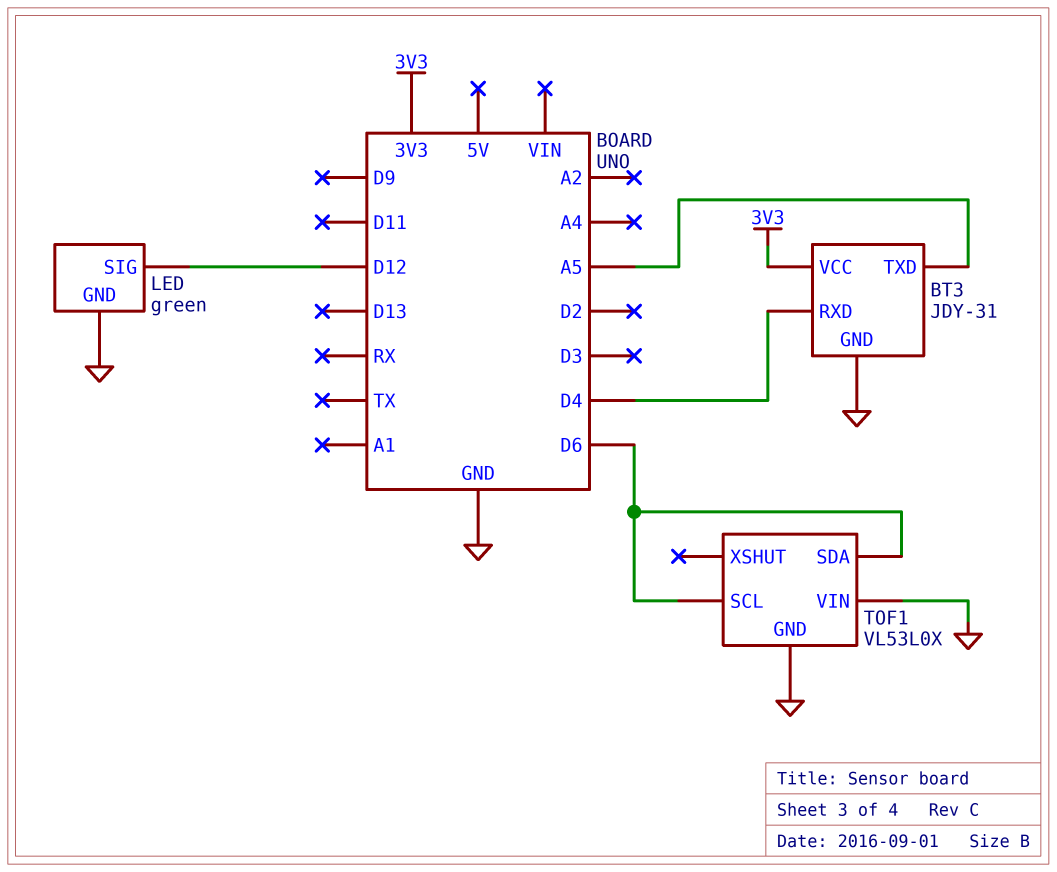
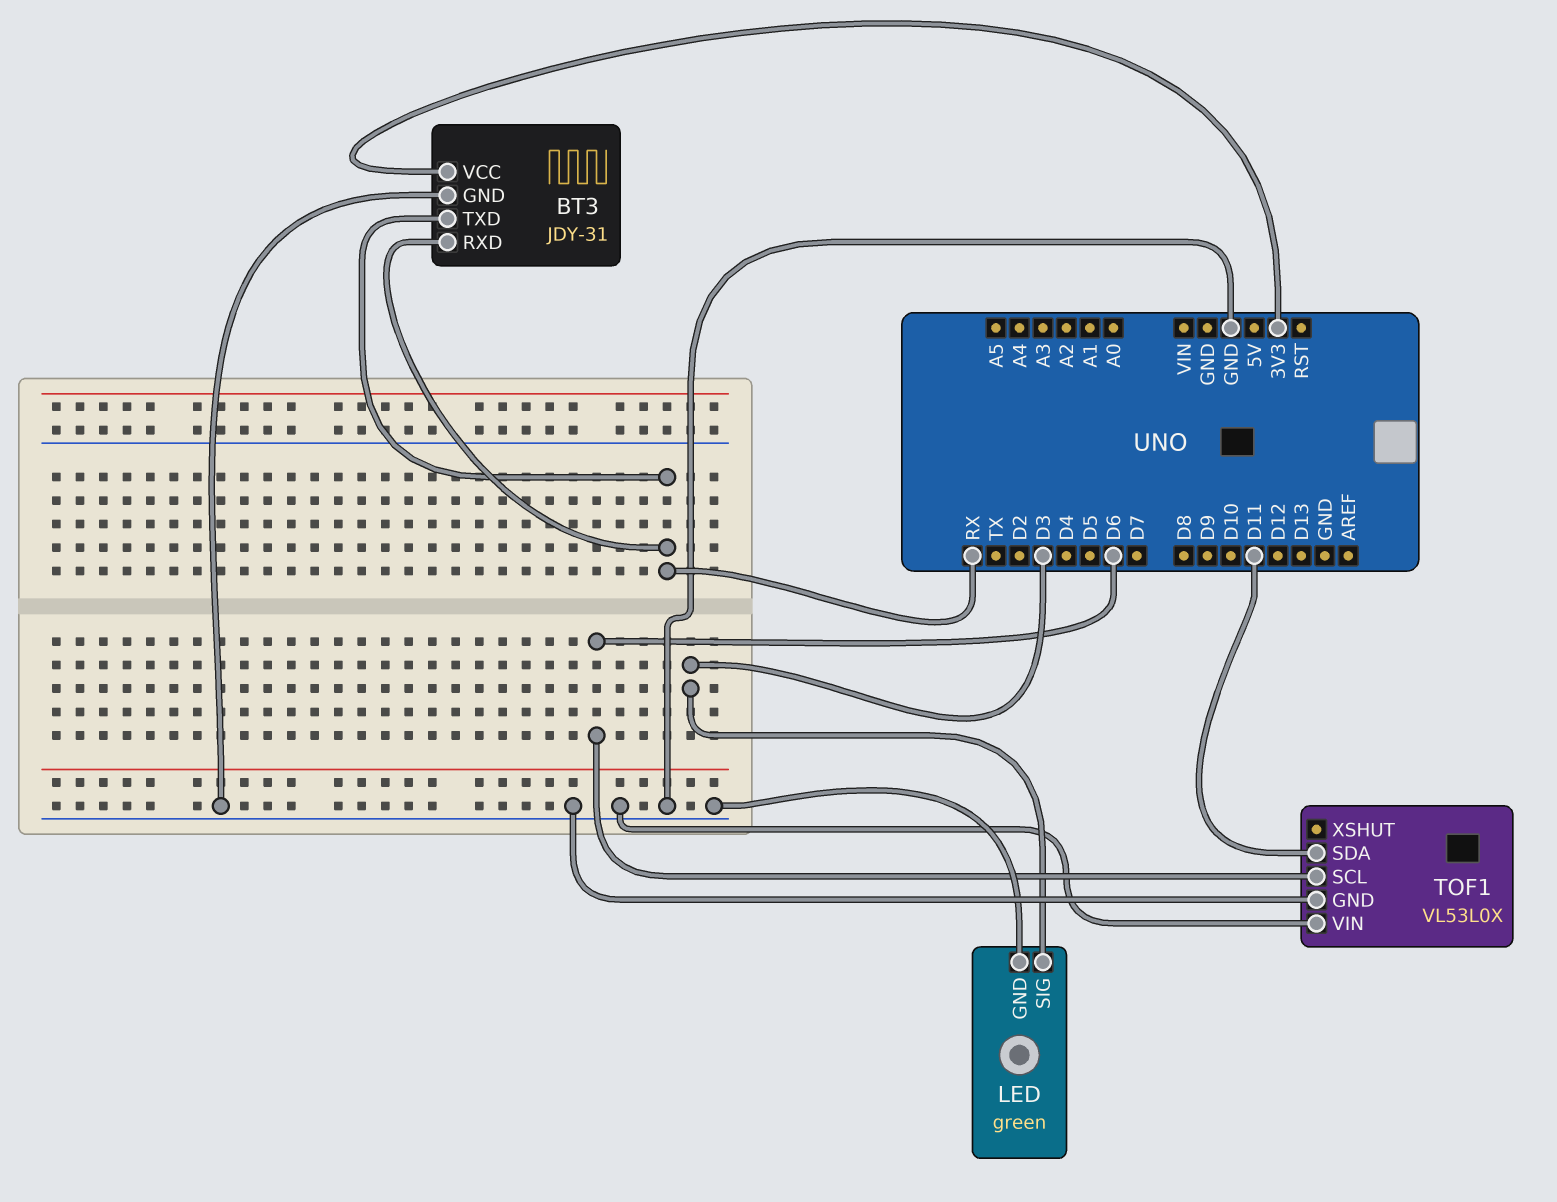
BT3 pin RXD: D4 -> RX
BT3 pin TXD: A5 -> RX
LED pin SIG: D12 -> D3
TOF1 pin SDA: D6 -> D11

